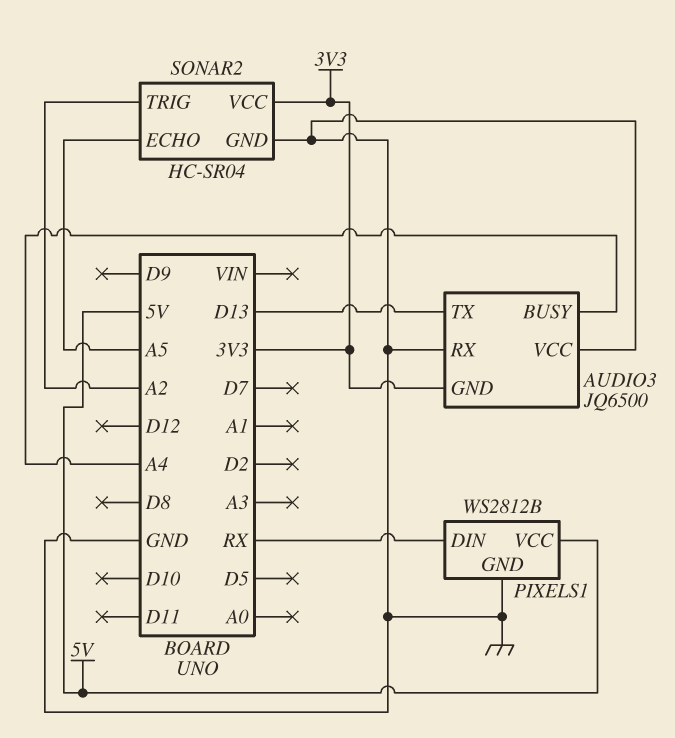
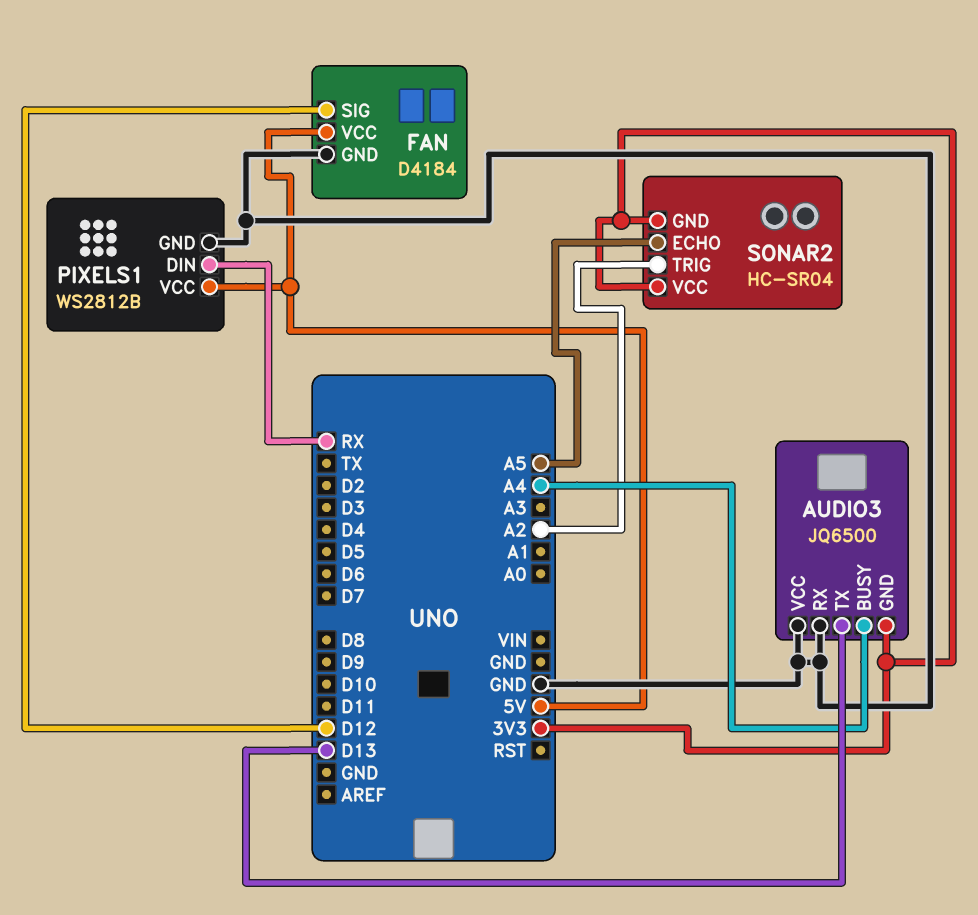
FAN: none -> D4184
FAN pin GND: none -> GND
FAN pin SIG: none -> D12
FAN pin VCC: none -> 5V
SONAR2 pin GND: GND -> 3V3

